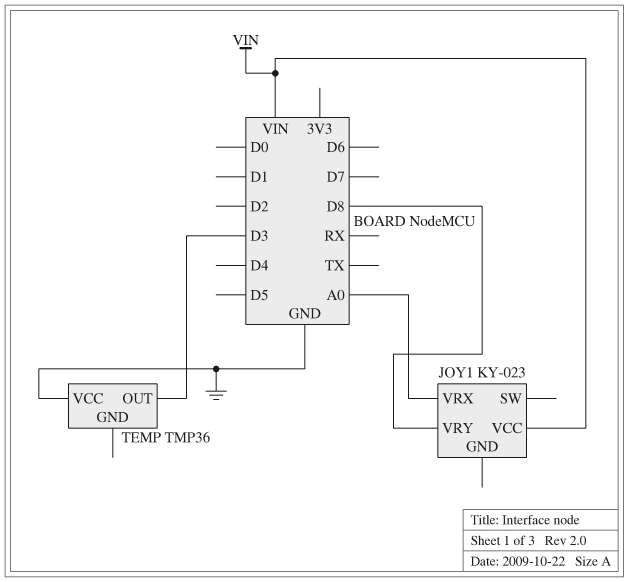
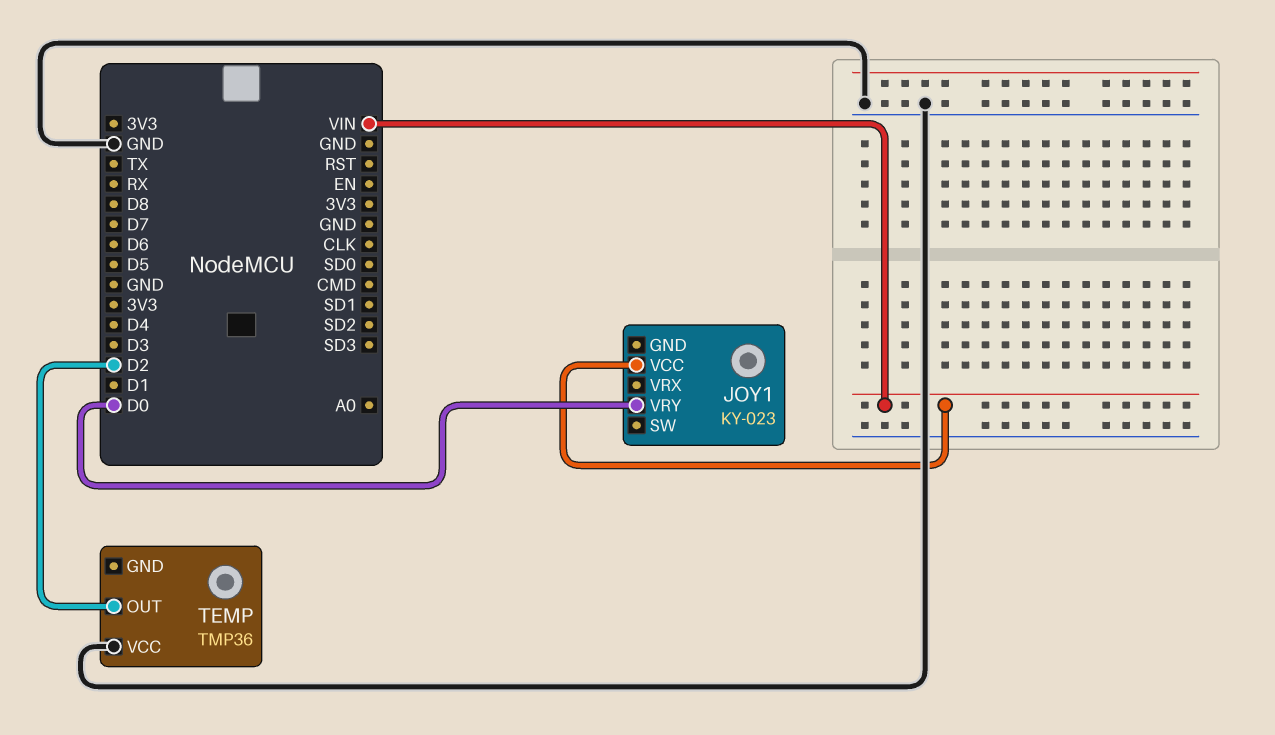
JOY1 pin VRX: A0 -> none
JOY1 pin VRY: D8 -> D0
TEMP pin OUT: D3 -> D2

